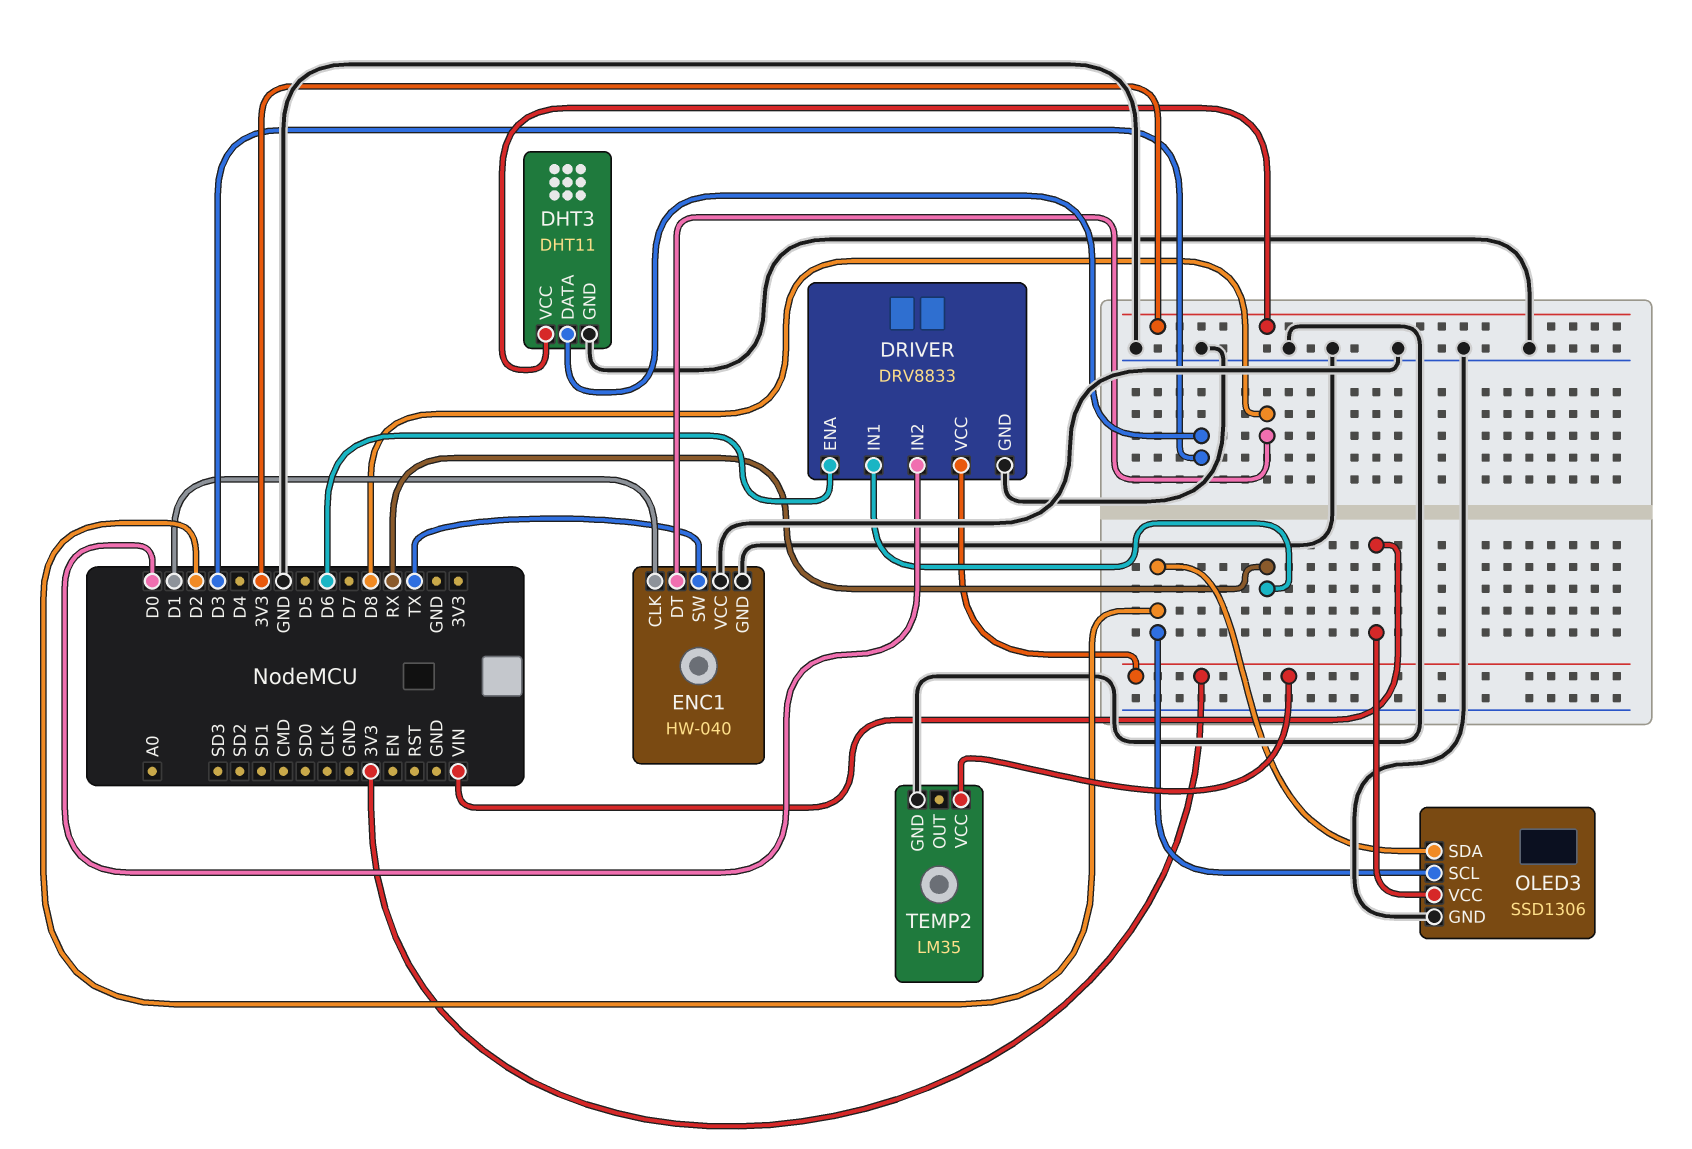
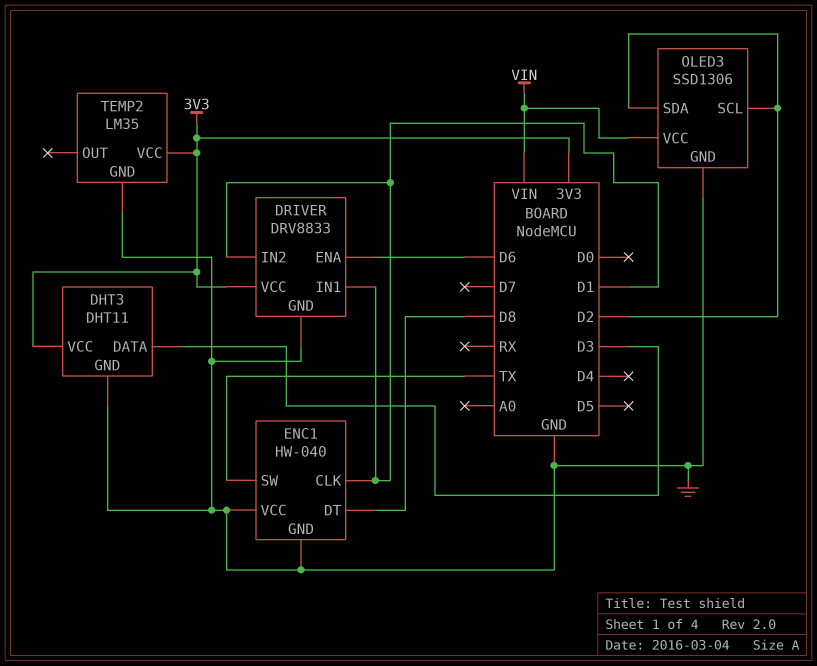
DRIVER pin IN1: RX -> D1
DRIVER pin IN2: D0 -> D1

